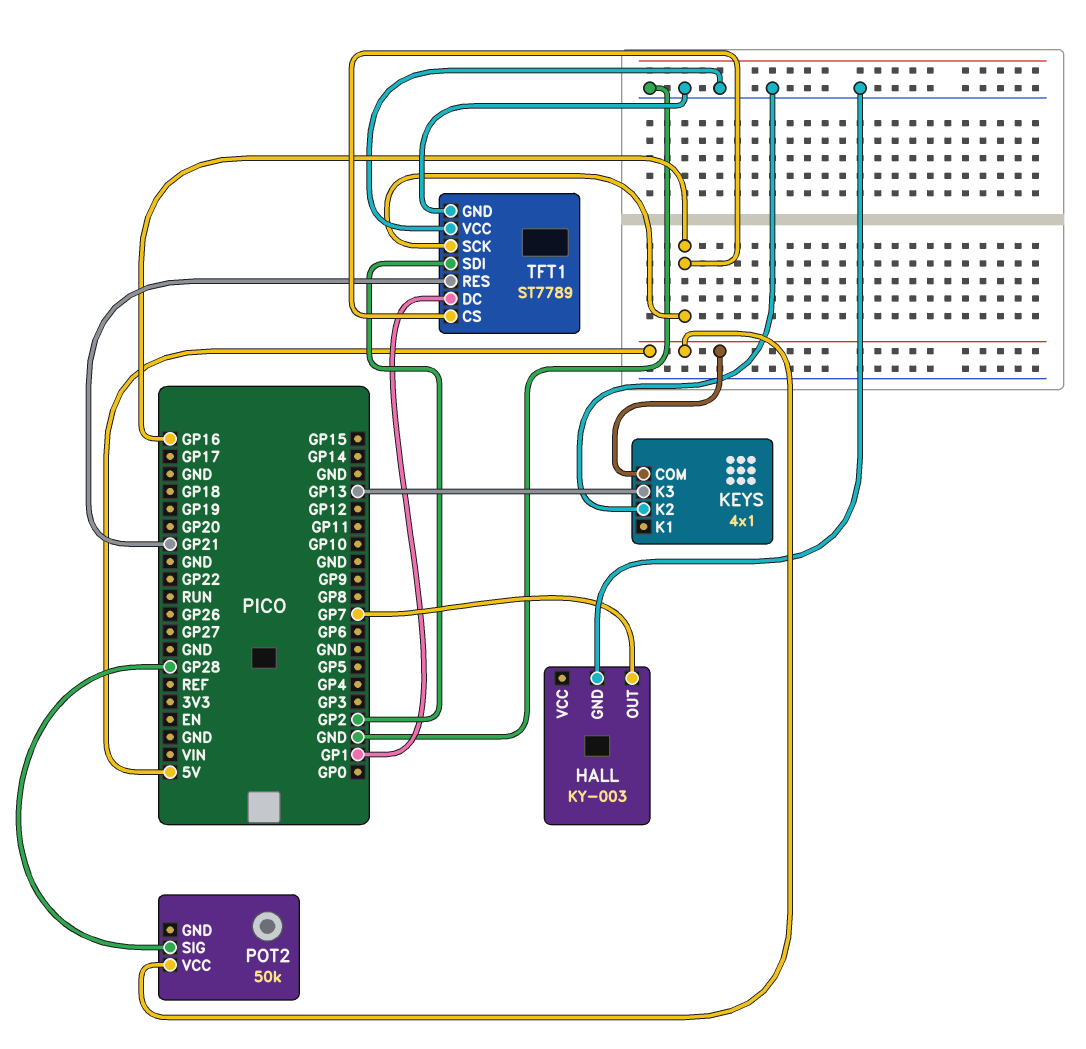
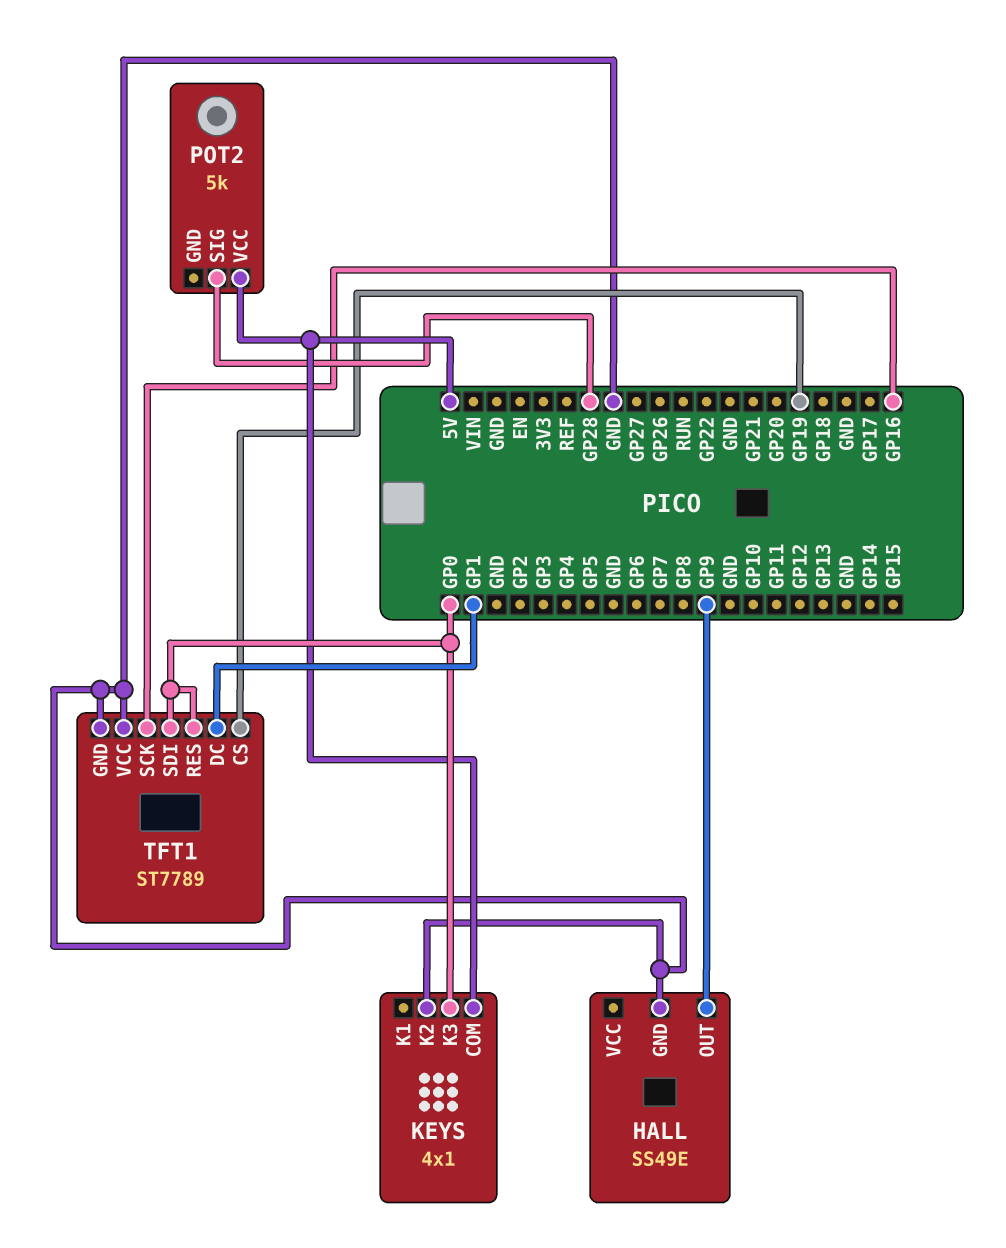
HALL: KY-003 -> SS49E
HALL pin OUT: GP7 -> GP9
KEYS pin K3: GP13 -> GP0
POT2: 50k -> 5k
TFT1 pin CS: GP16 -> GP19
TFT1 pin RES: GP21 -> GP0
TFT1 pin SDI: GP2 -> GP0

